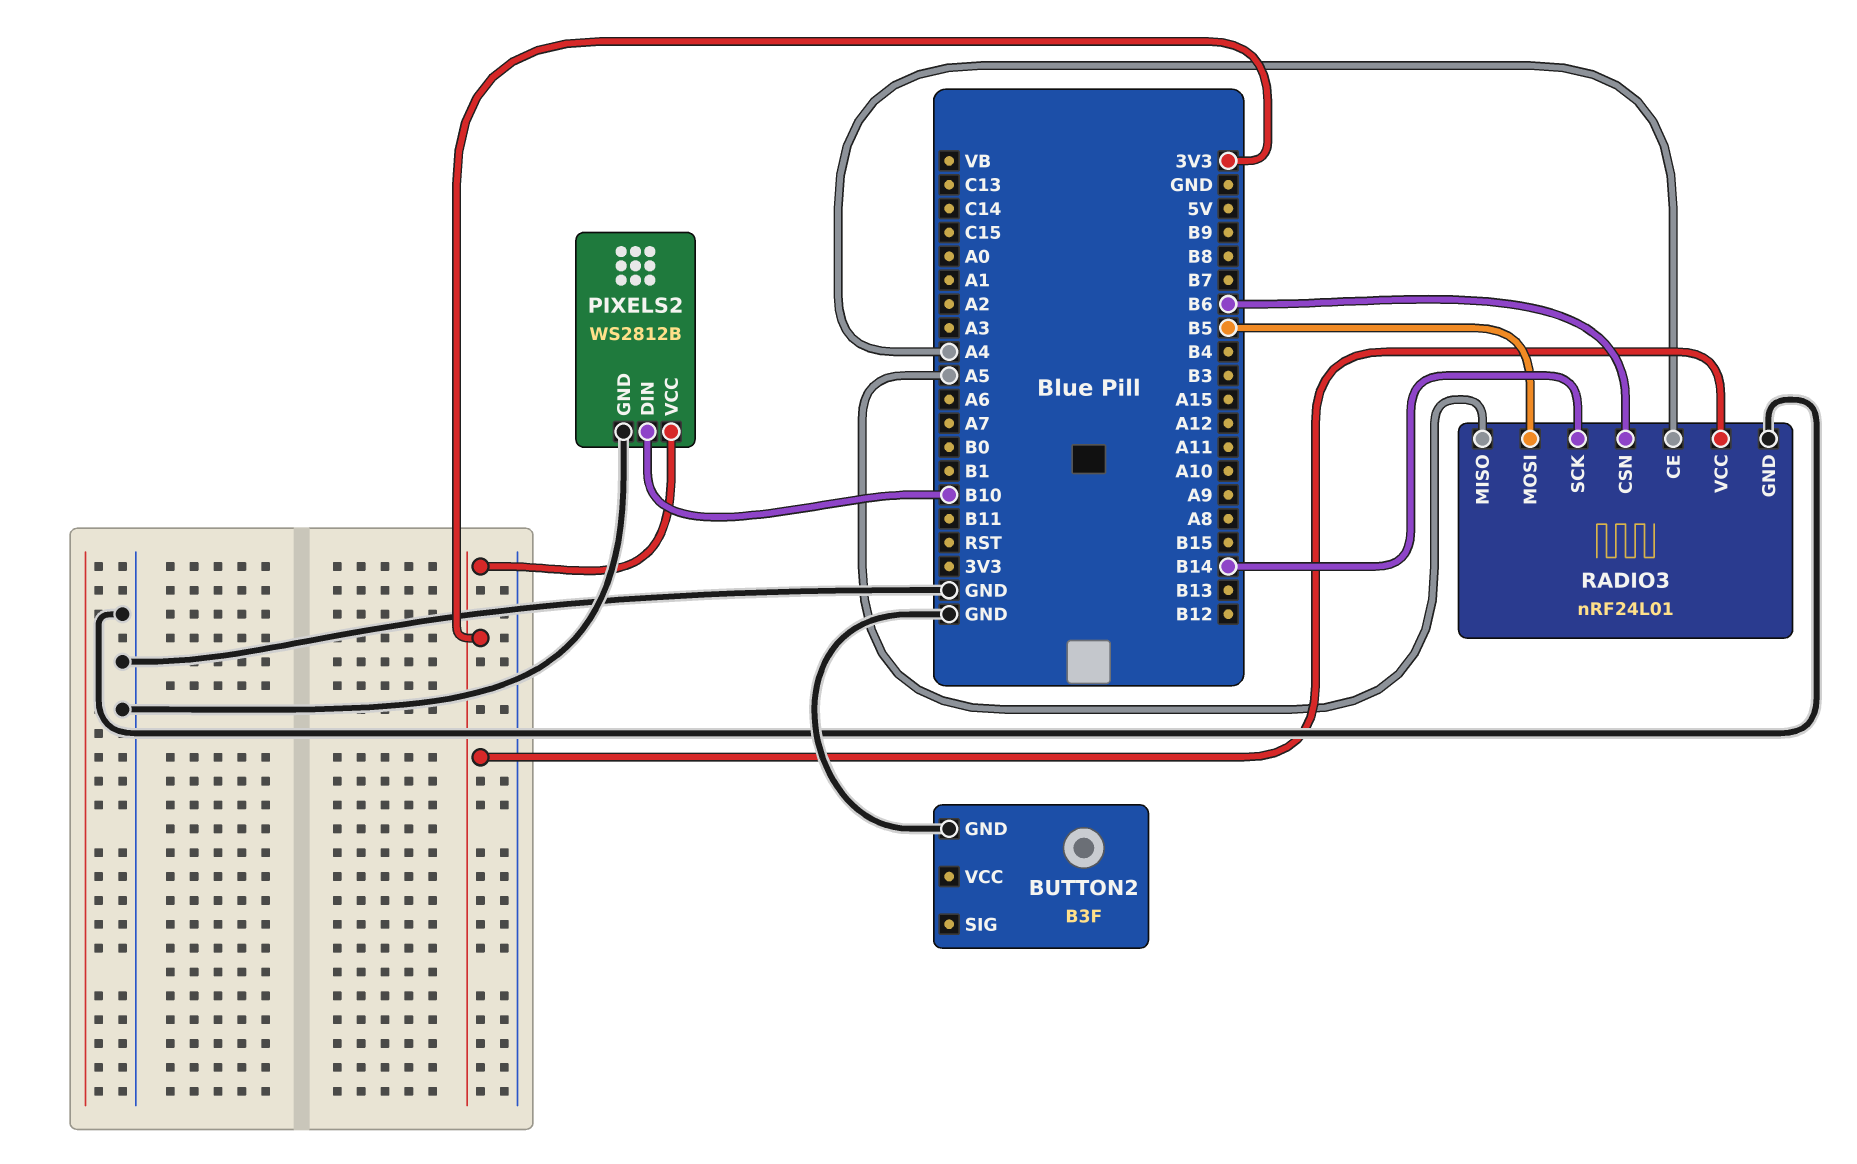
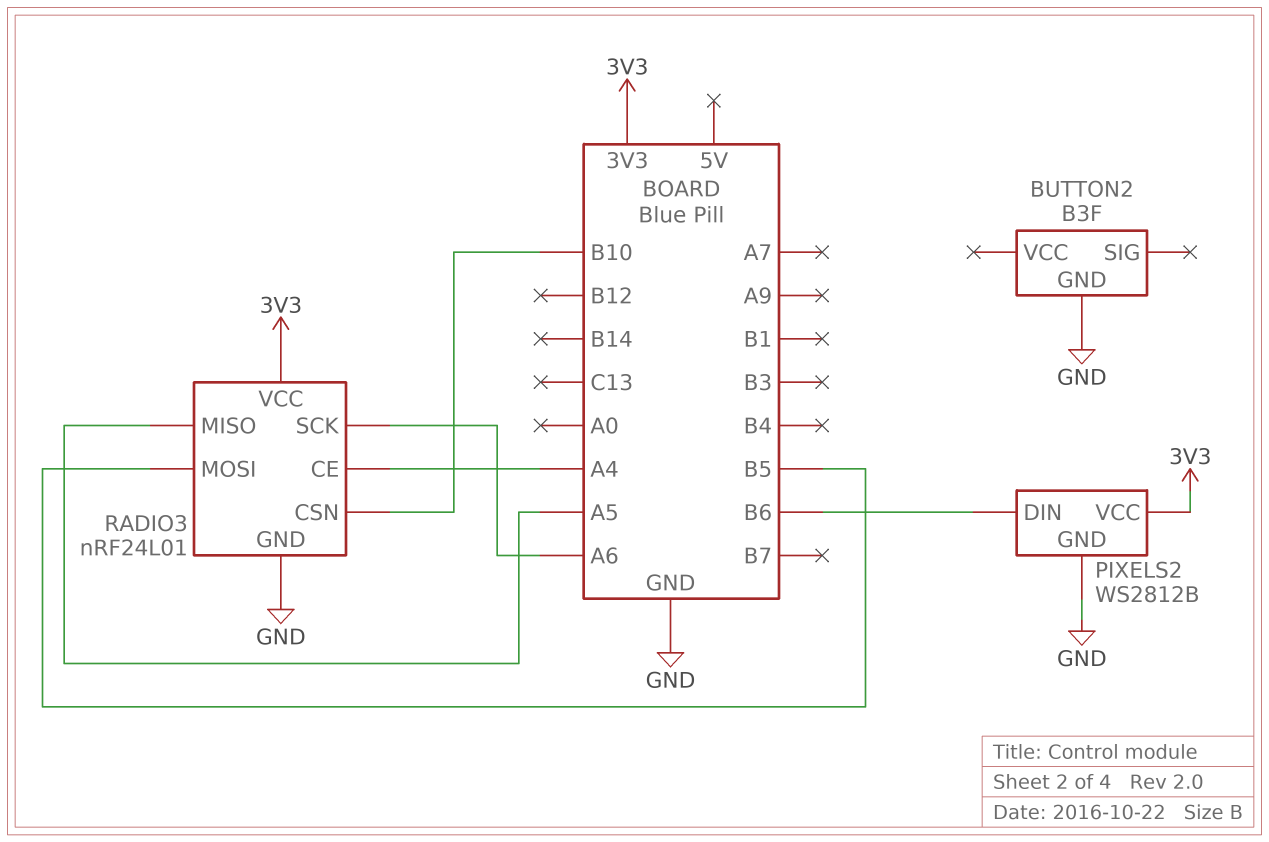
PIXELS2 pin DIN: B10 -> B6
RADIO3 pin CSN: B6 -> B10
RADIO3 pin SCK: B14 -> A6

